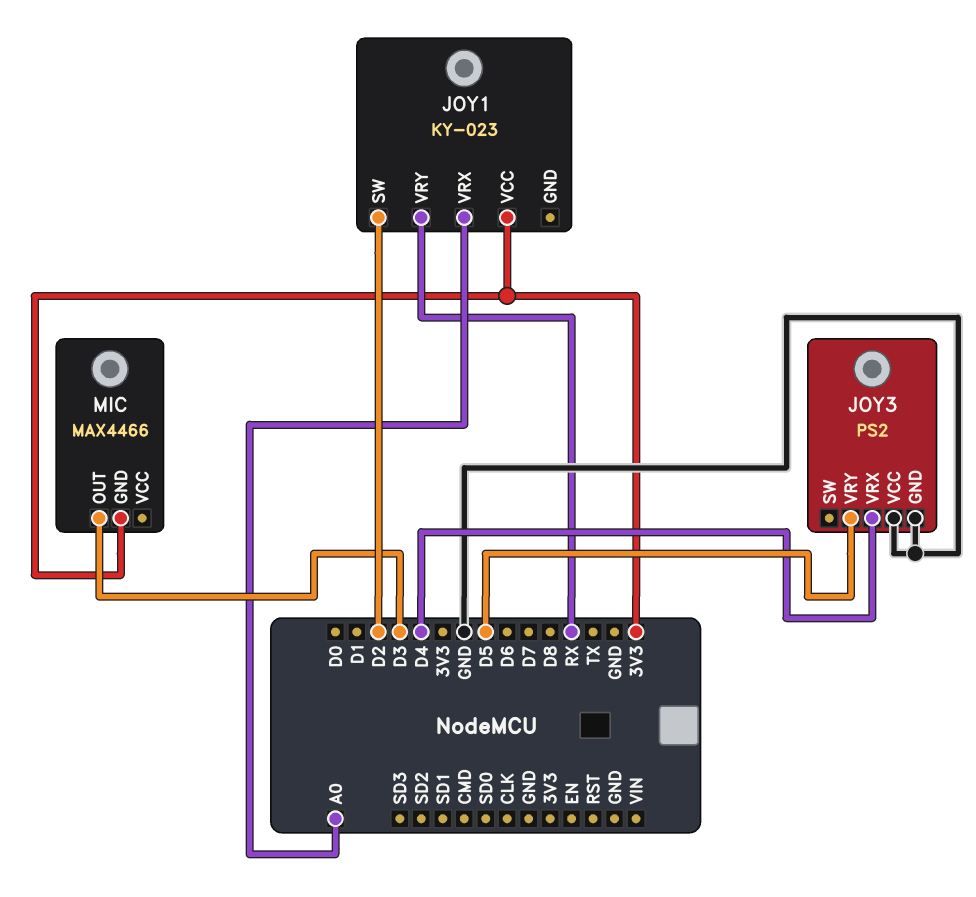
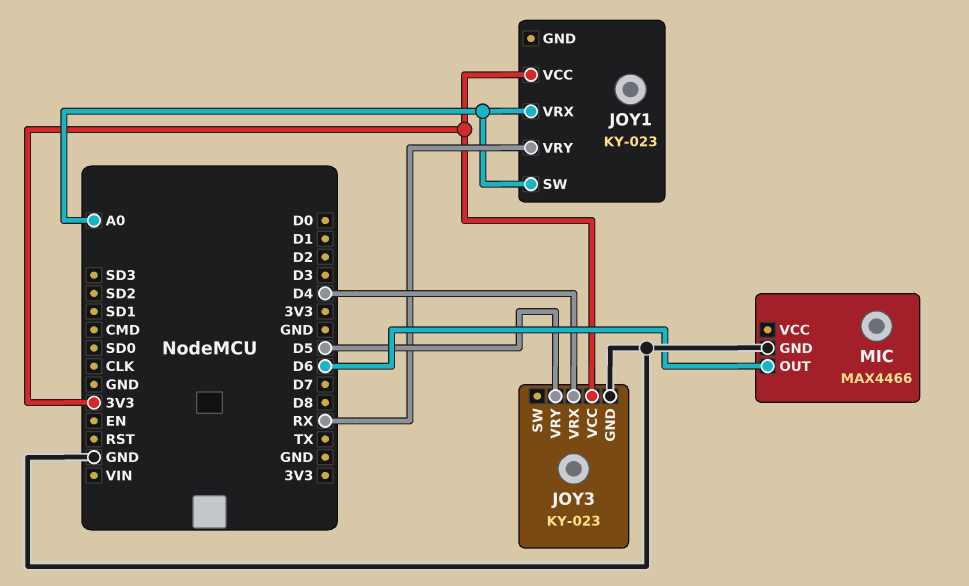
JOY1 pin SW: D2 -> A0
JOY3: PS2 -> KY-023
JOY3 pin VCC: GND -> 3V3
MIC pin GND: 3V3 -> GND
MIC pin OUT: D3 -> D6

